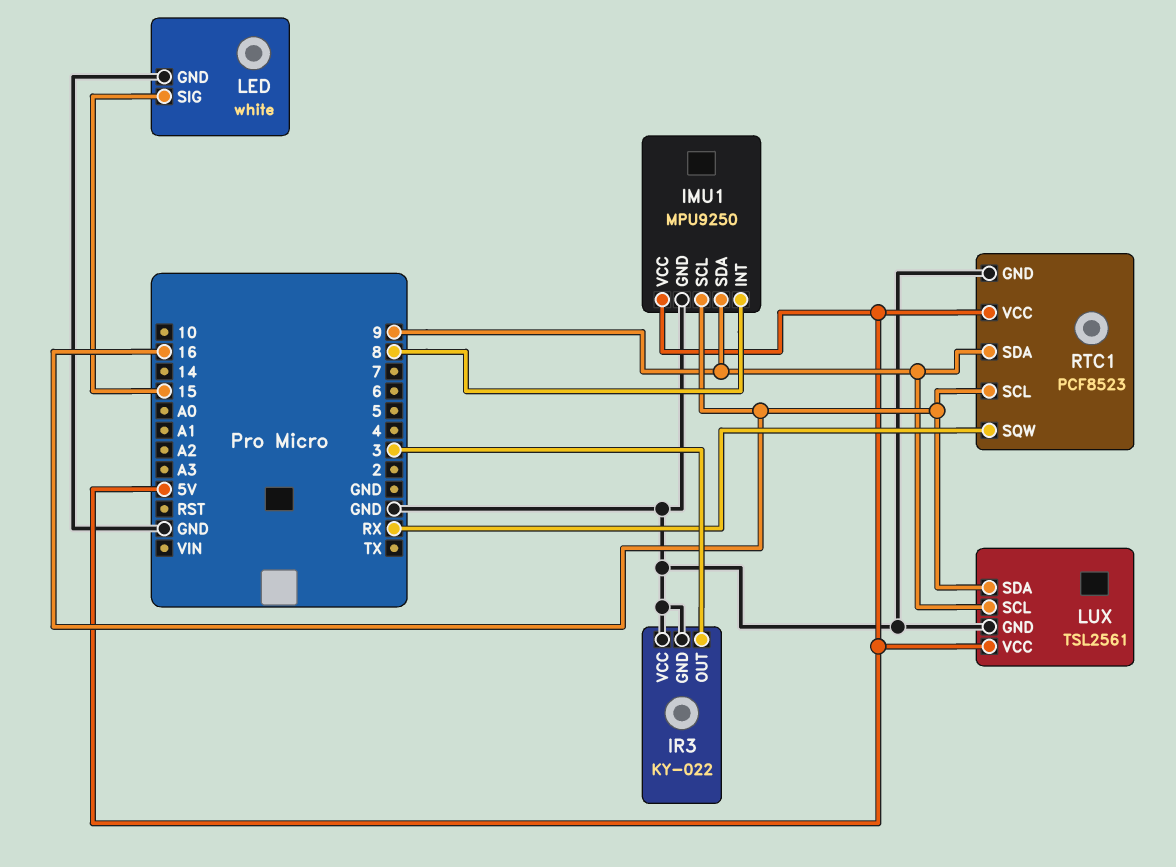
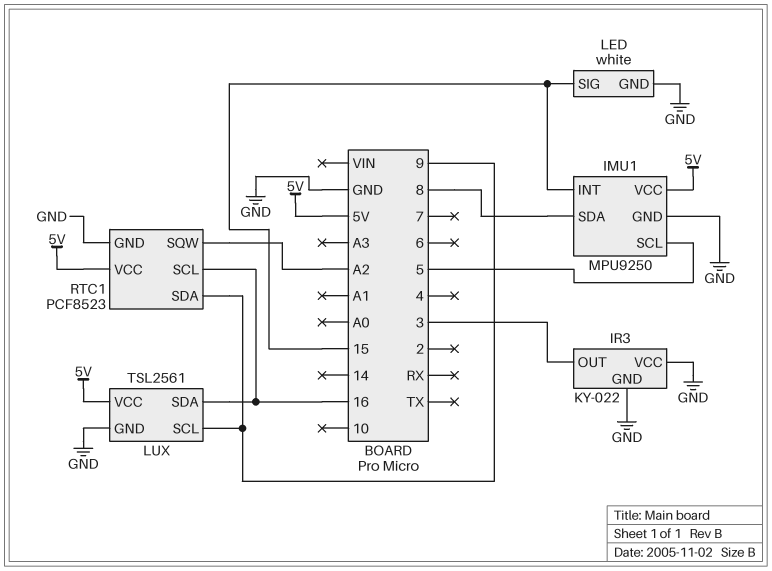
IMU1 pin INT: 8 -> 15
IMU1 pin SCL: 16 -> 5
IMU1 pin SDA: 9 -> 8
RTC1 pin SQW: RX -> A2

